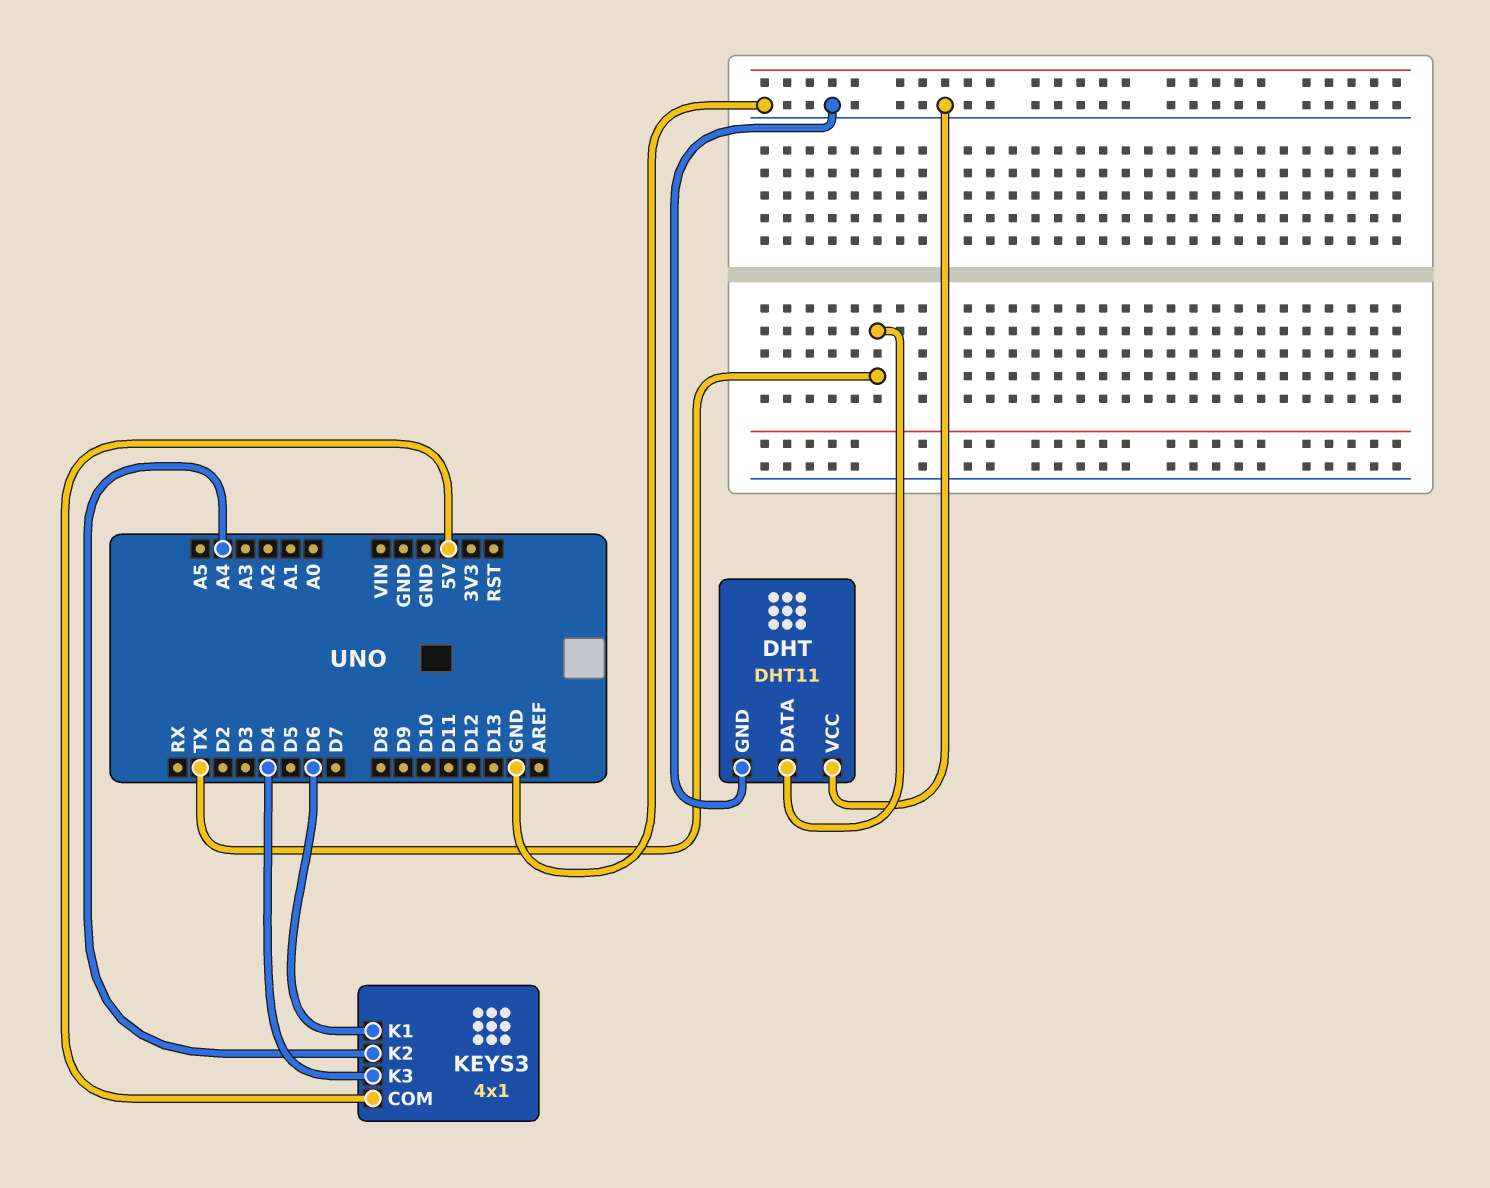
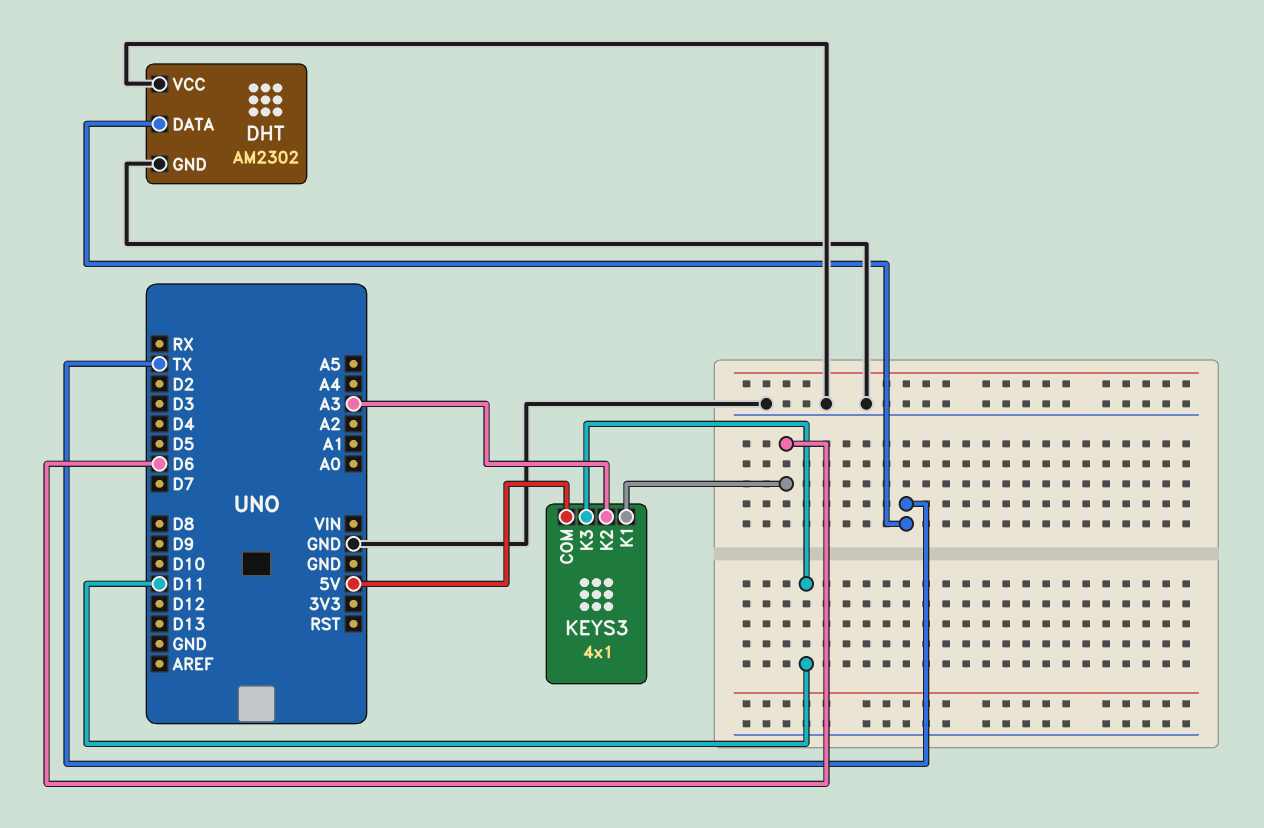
DHT: DHT11 -> AM2302
KEYS3 pin K2: A4 -> A3
KEYS3 pin K3: D4 -> D11

